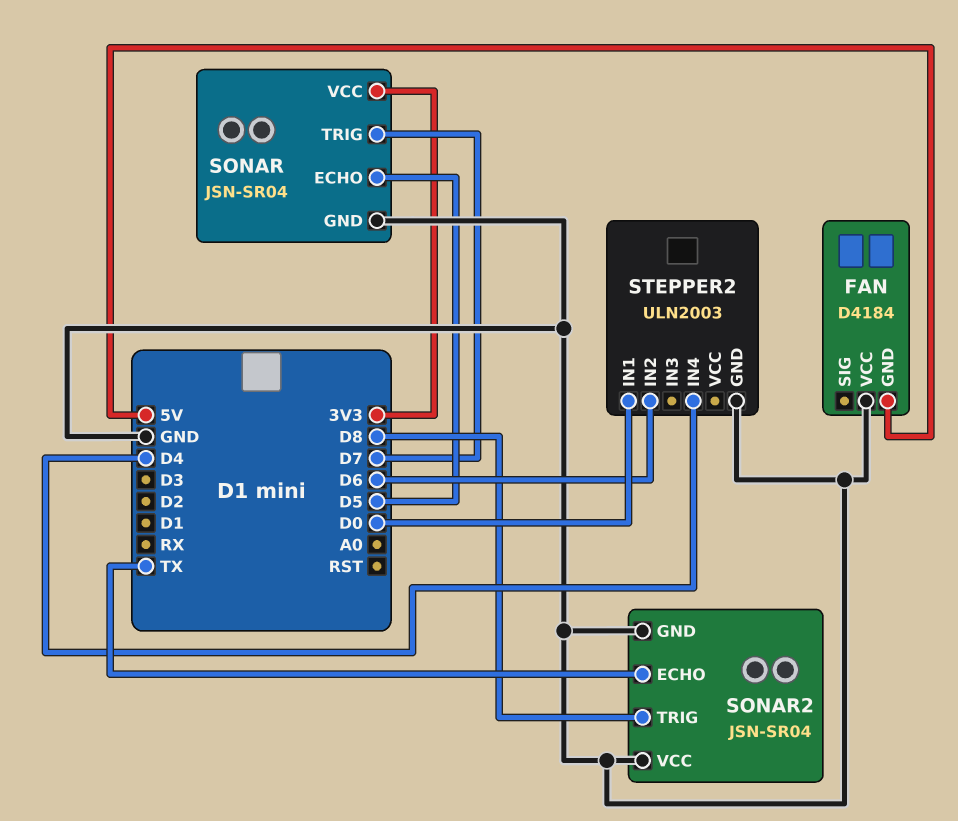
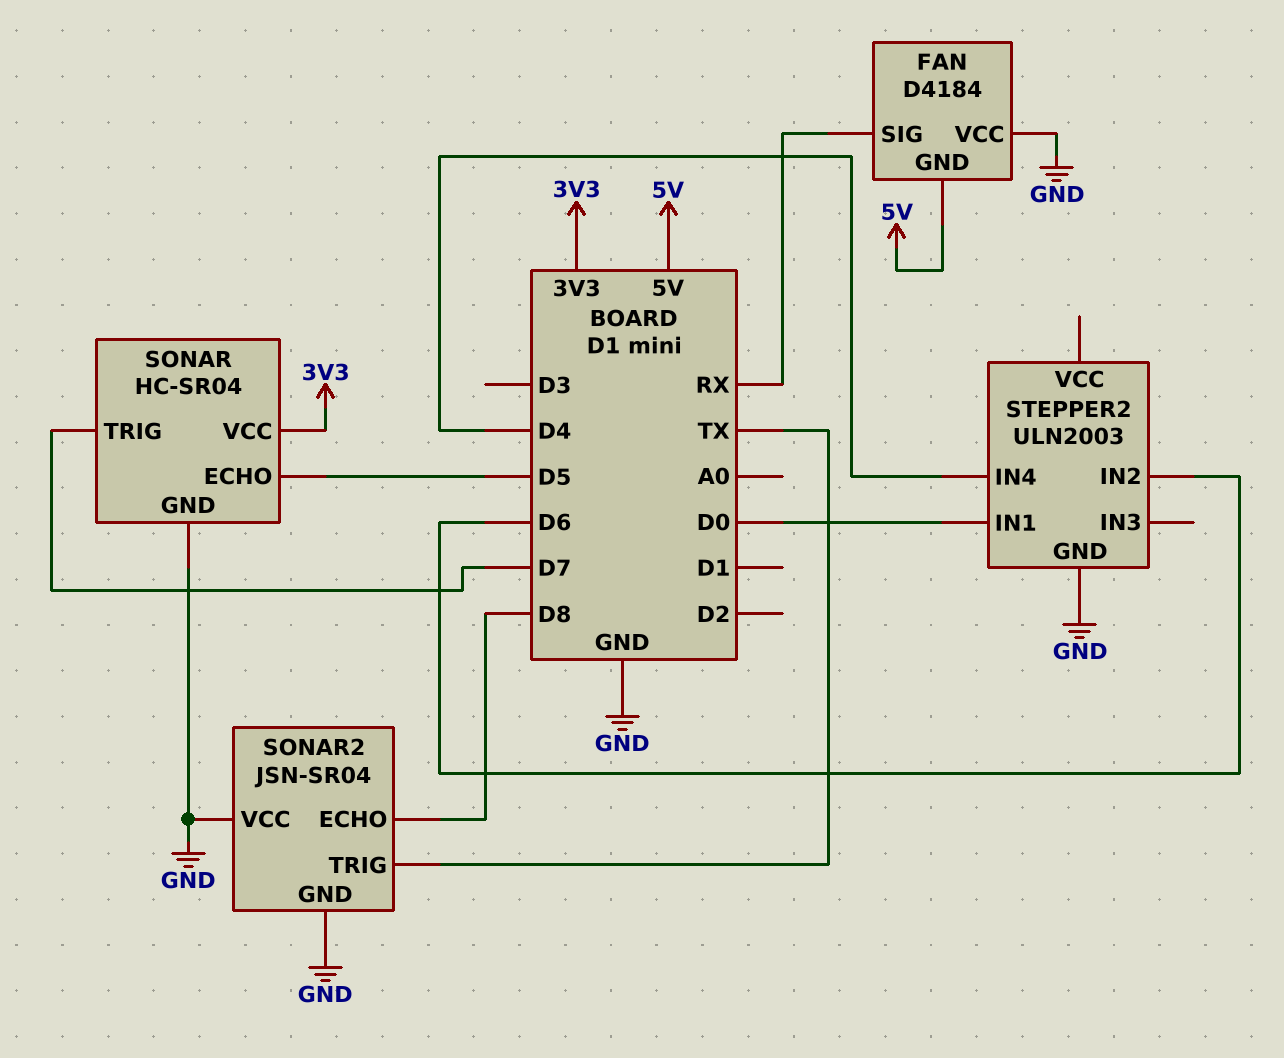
FAN pin SIG: none -> RX
SONAR: JSN-SR04 -> HC-SR04
SONAR2 pin ECHO: TX -> D8
SONAR2 pin TRIG: D8 -> TX

